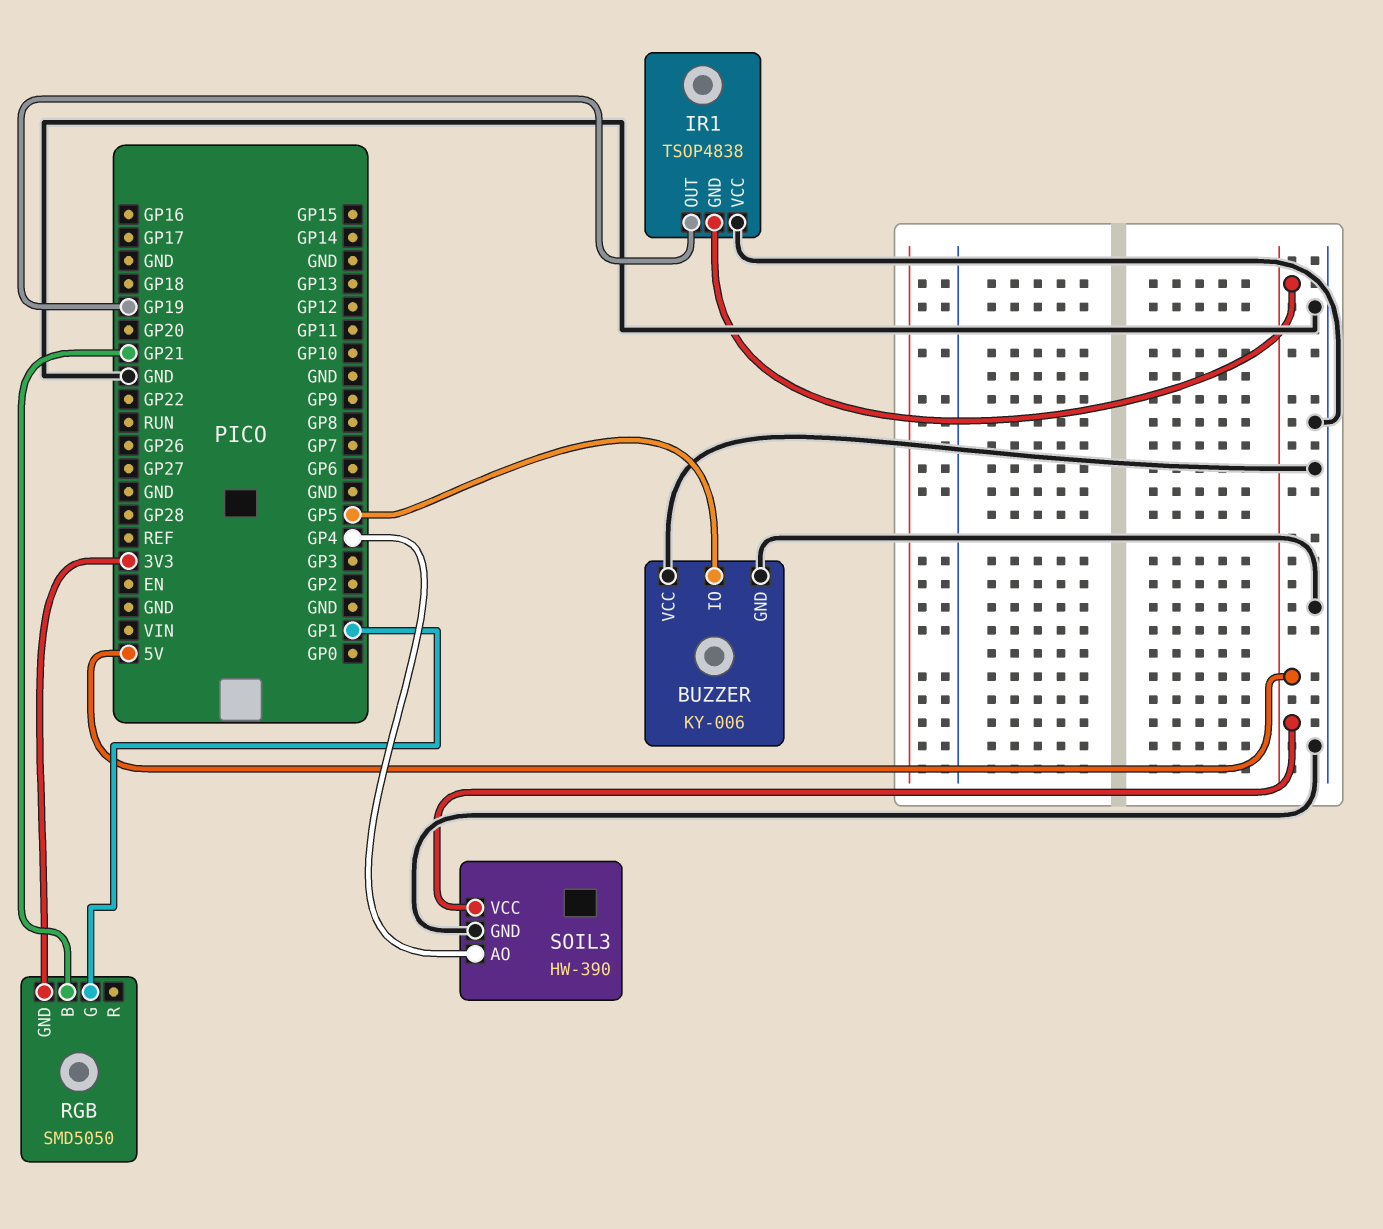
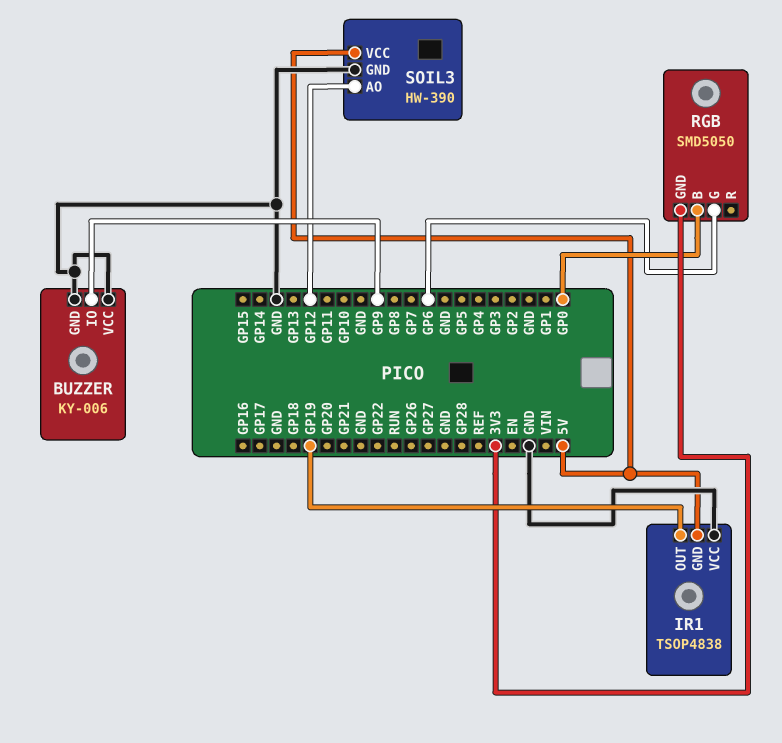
BUZZER pin IO: GP5 -> GP9
RGB pin B: GP21 -> GP0
RGB pin G: GP1 -> GP6
SOIL3 pin AO: GP4 -> GP12

